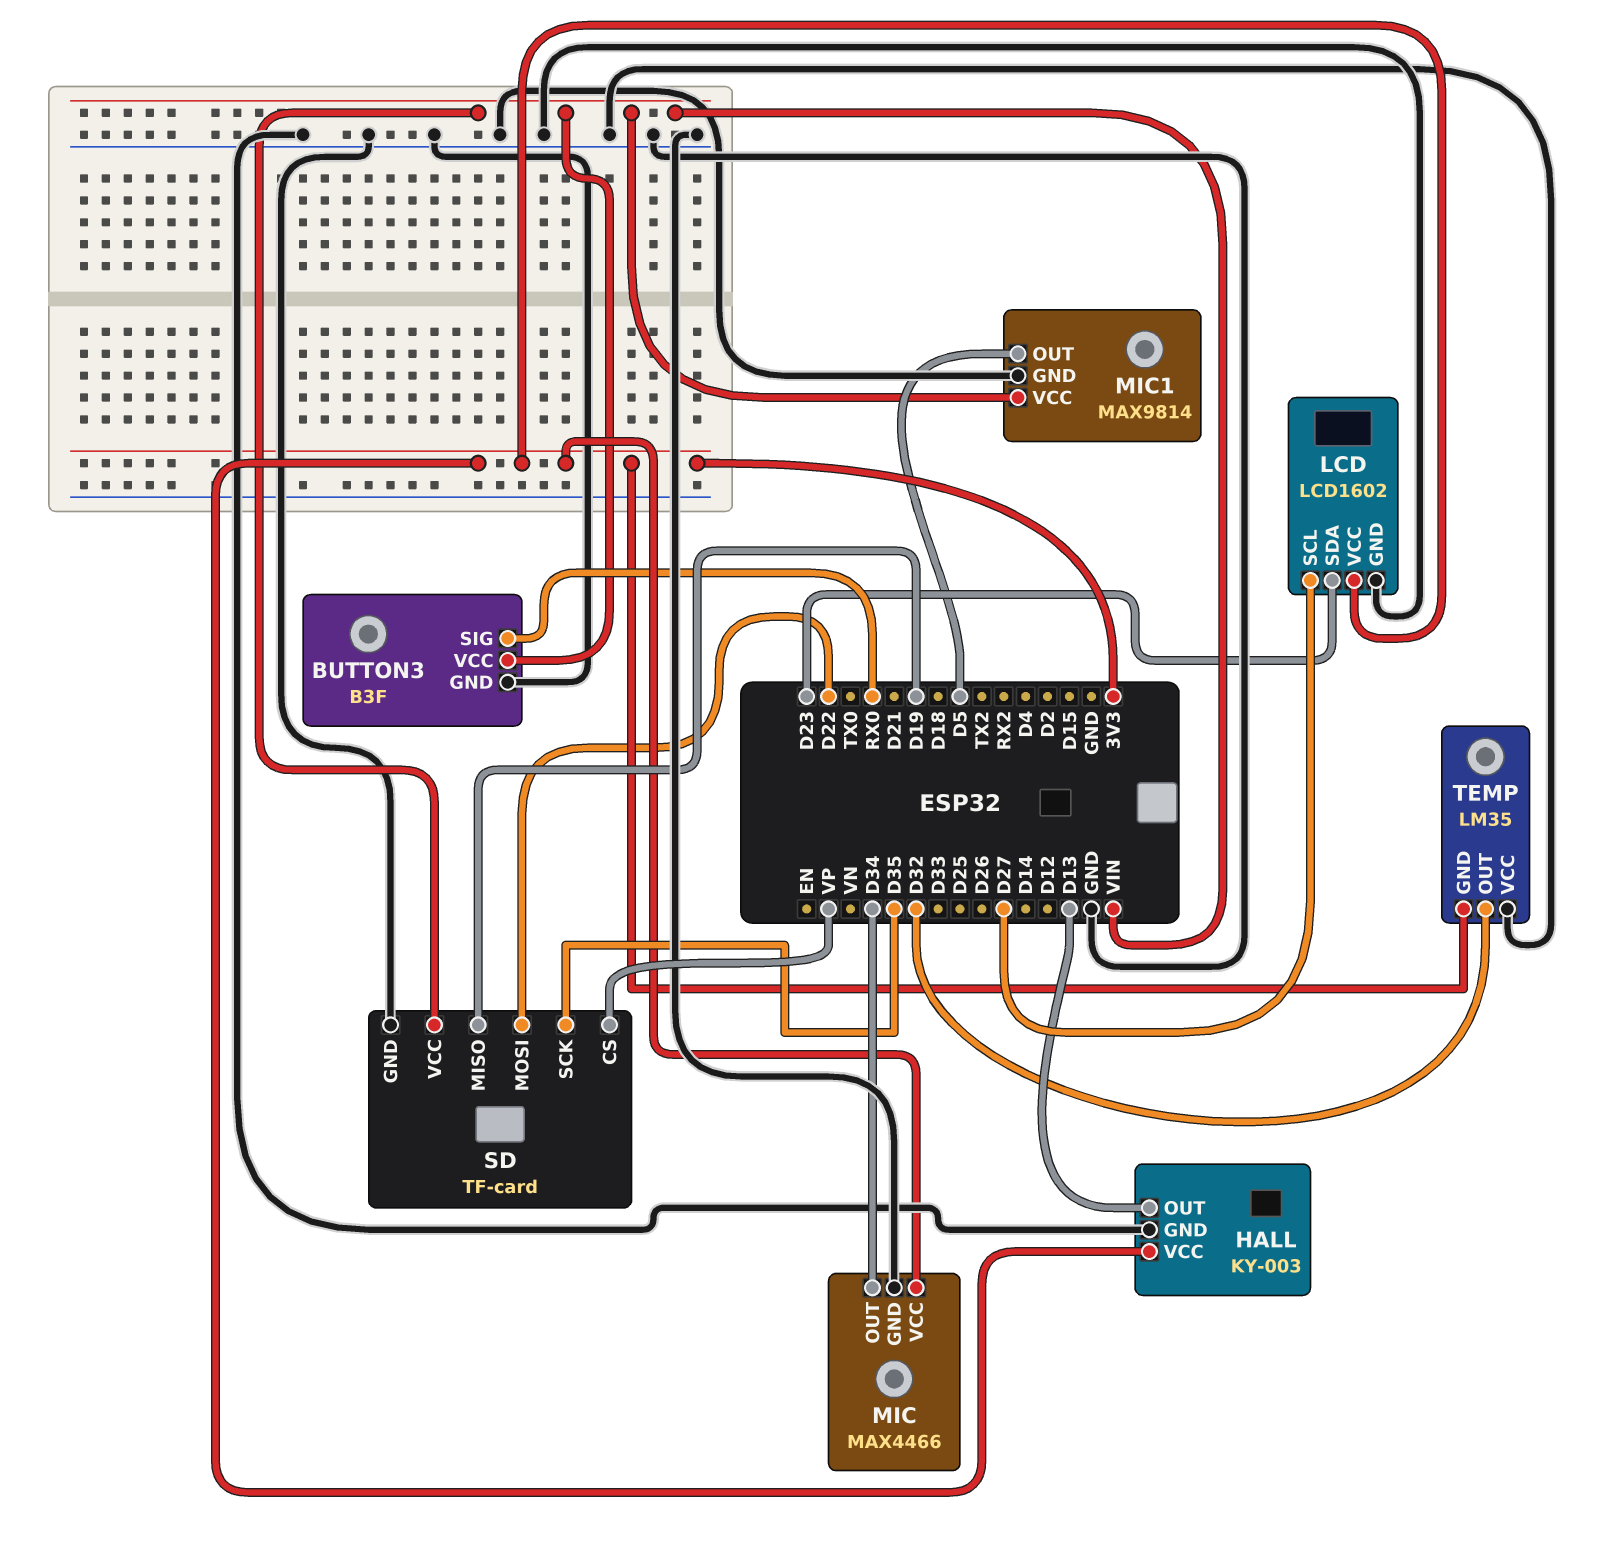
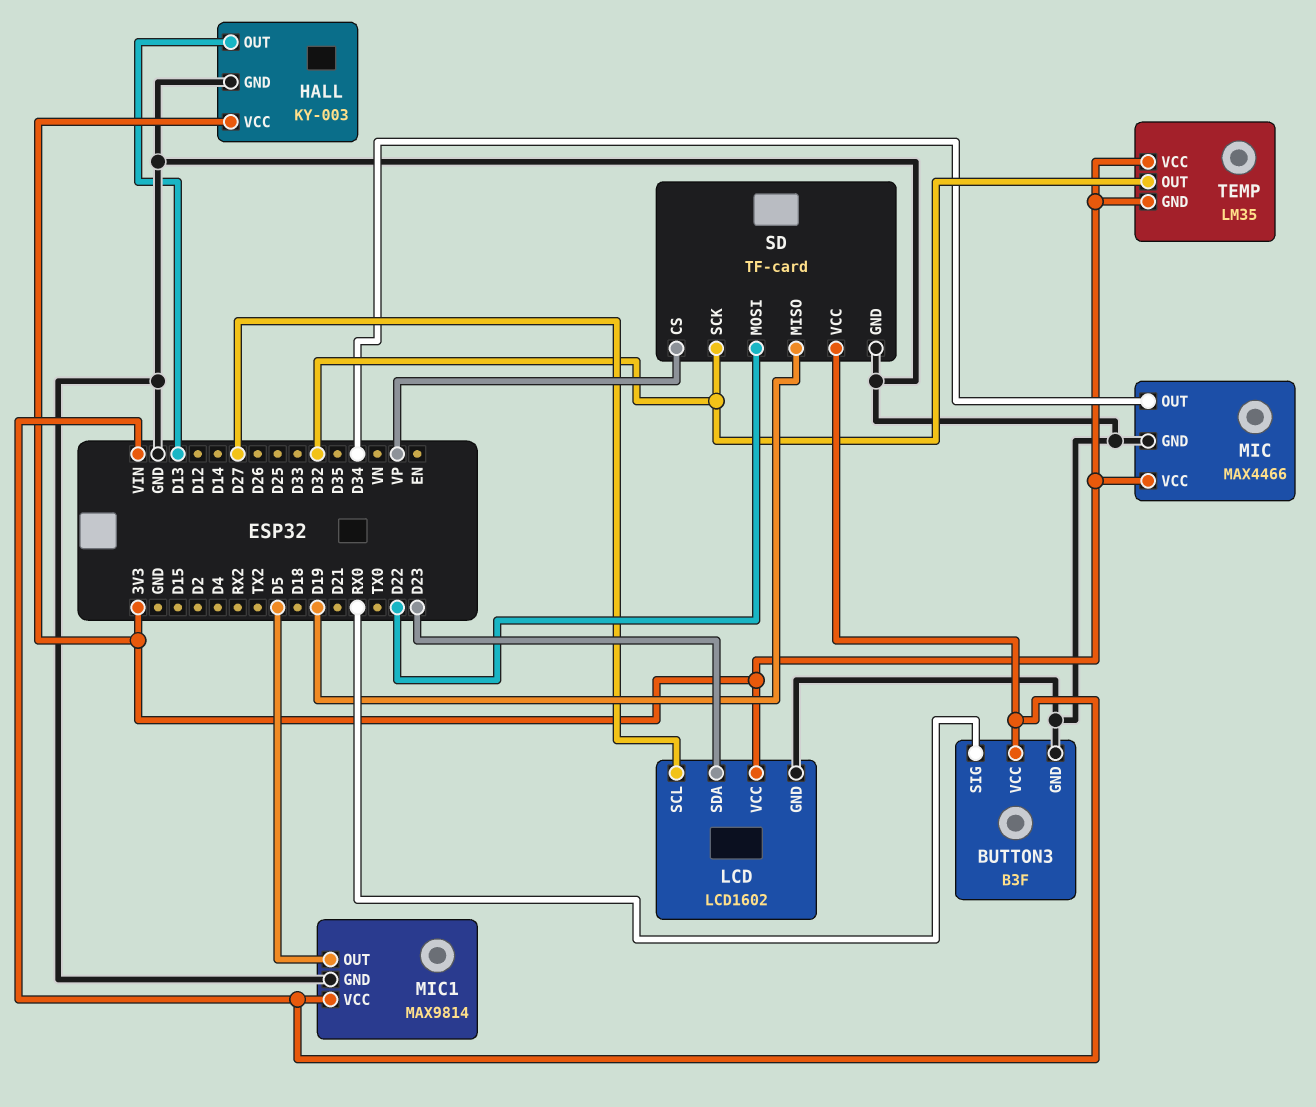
SD pin SCK: D35 -> D32
TEMP pin VCC: GND -> 3V3

